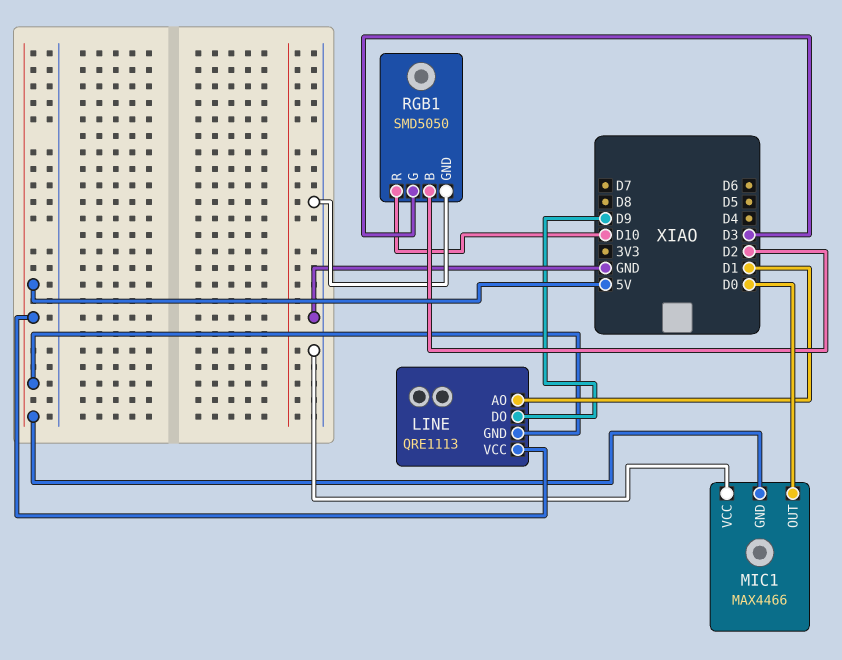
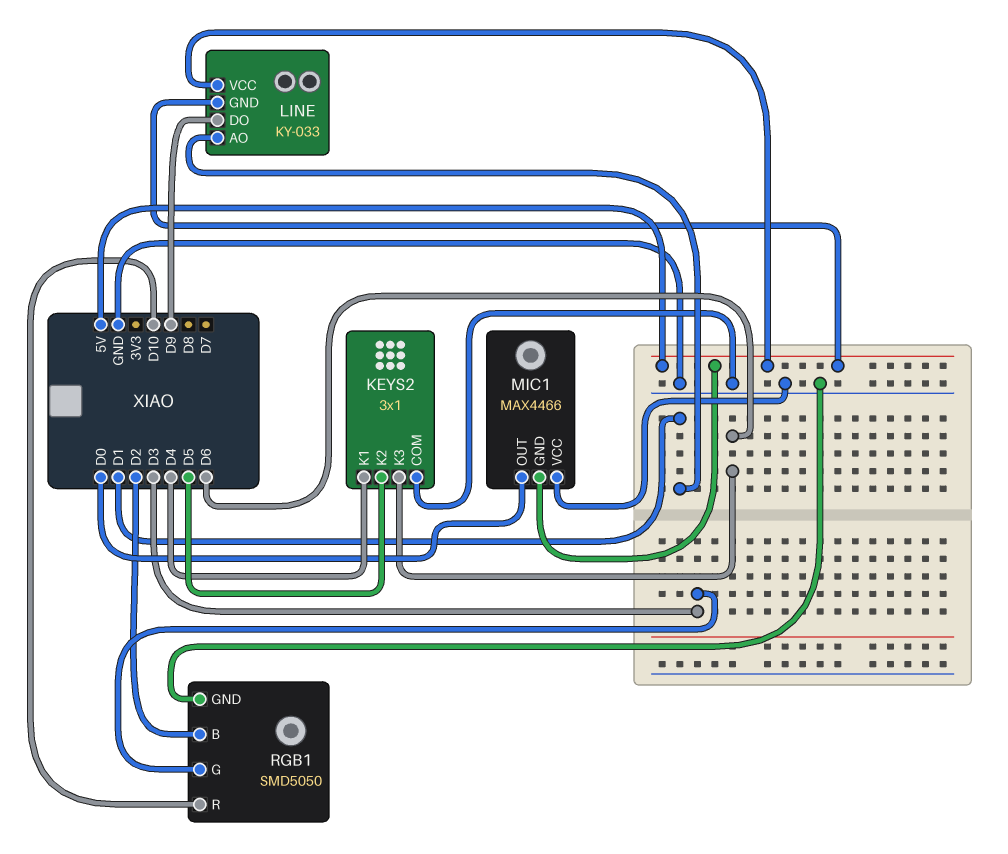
KEYS2: none -> 3x1
KEYS2 pin COM: none -> GND
KEYS2 pin K1: none -> D4
KEYS2 pin K2: none -> D5
KEYS2 pin K3: none -> D6
LINE: QRE1113 -> KY-033

